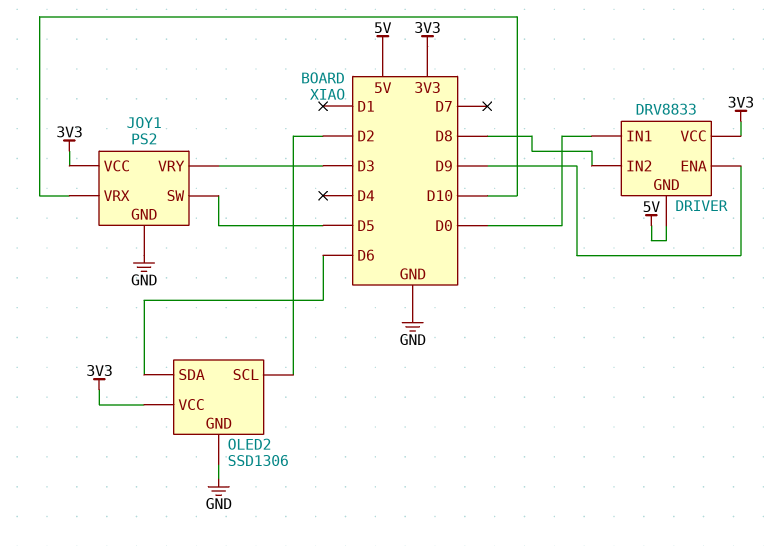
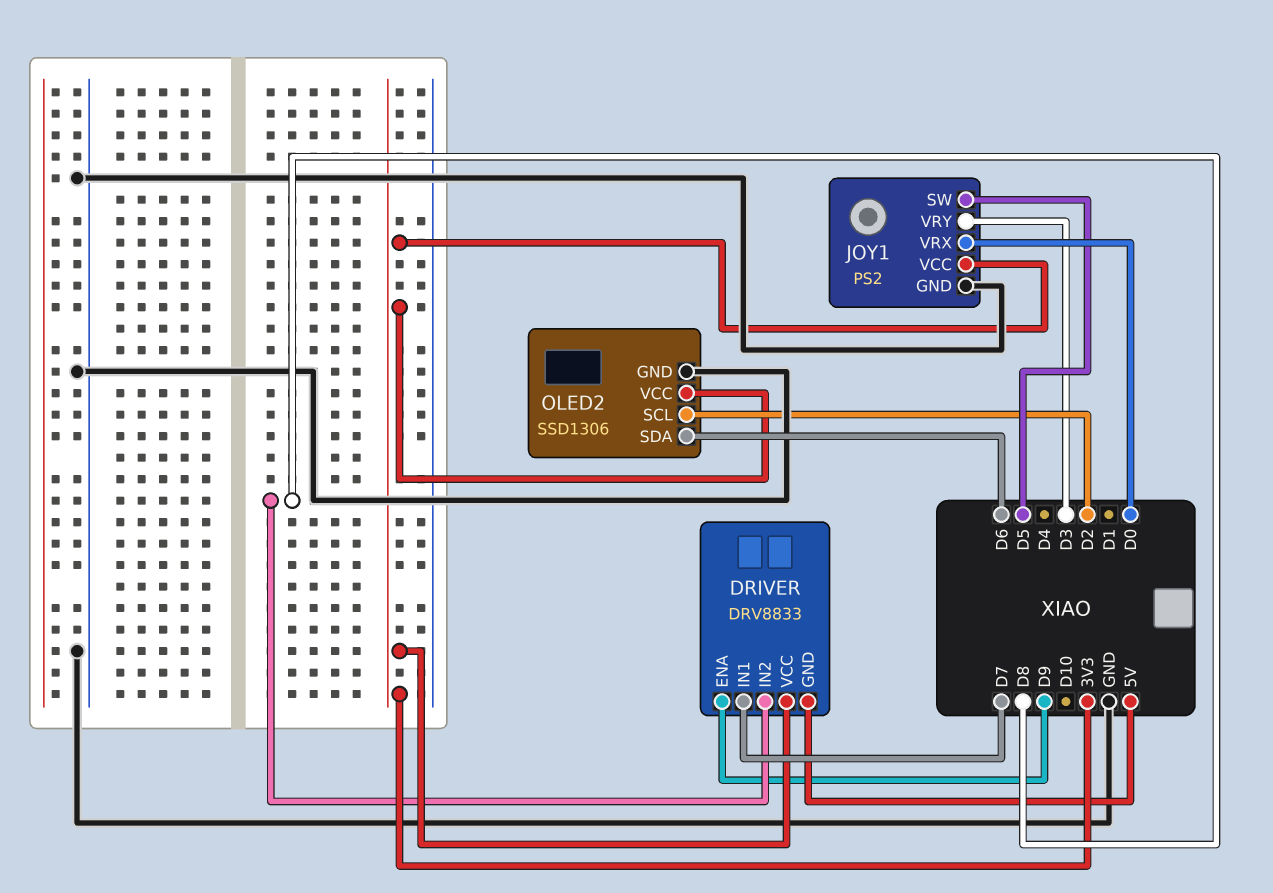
DRIVER pin IN1: D0 -> D7
JOY1 pin VRX: D10 -> D0

